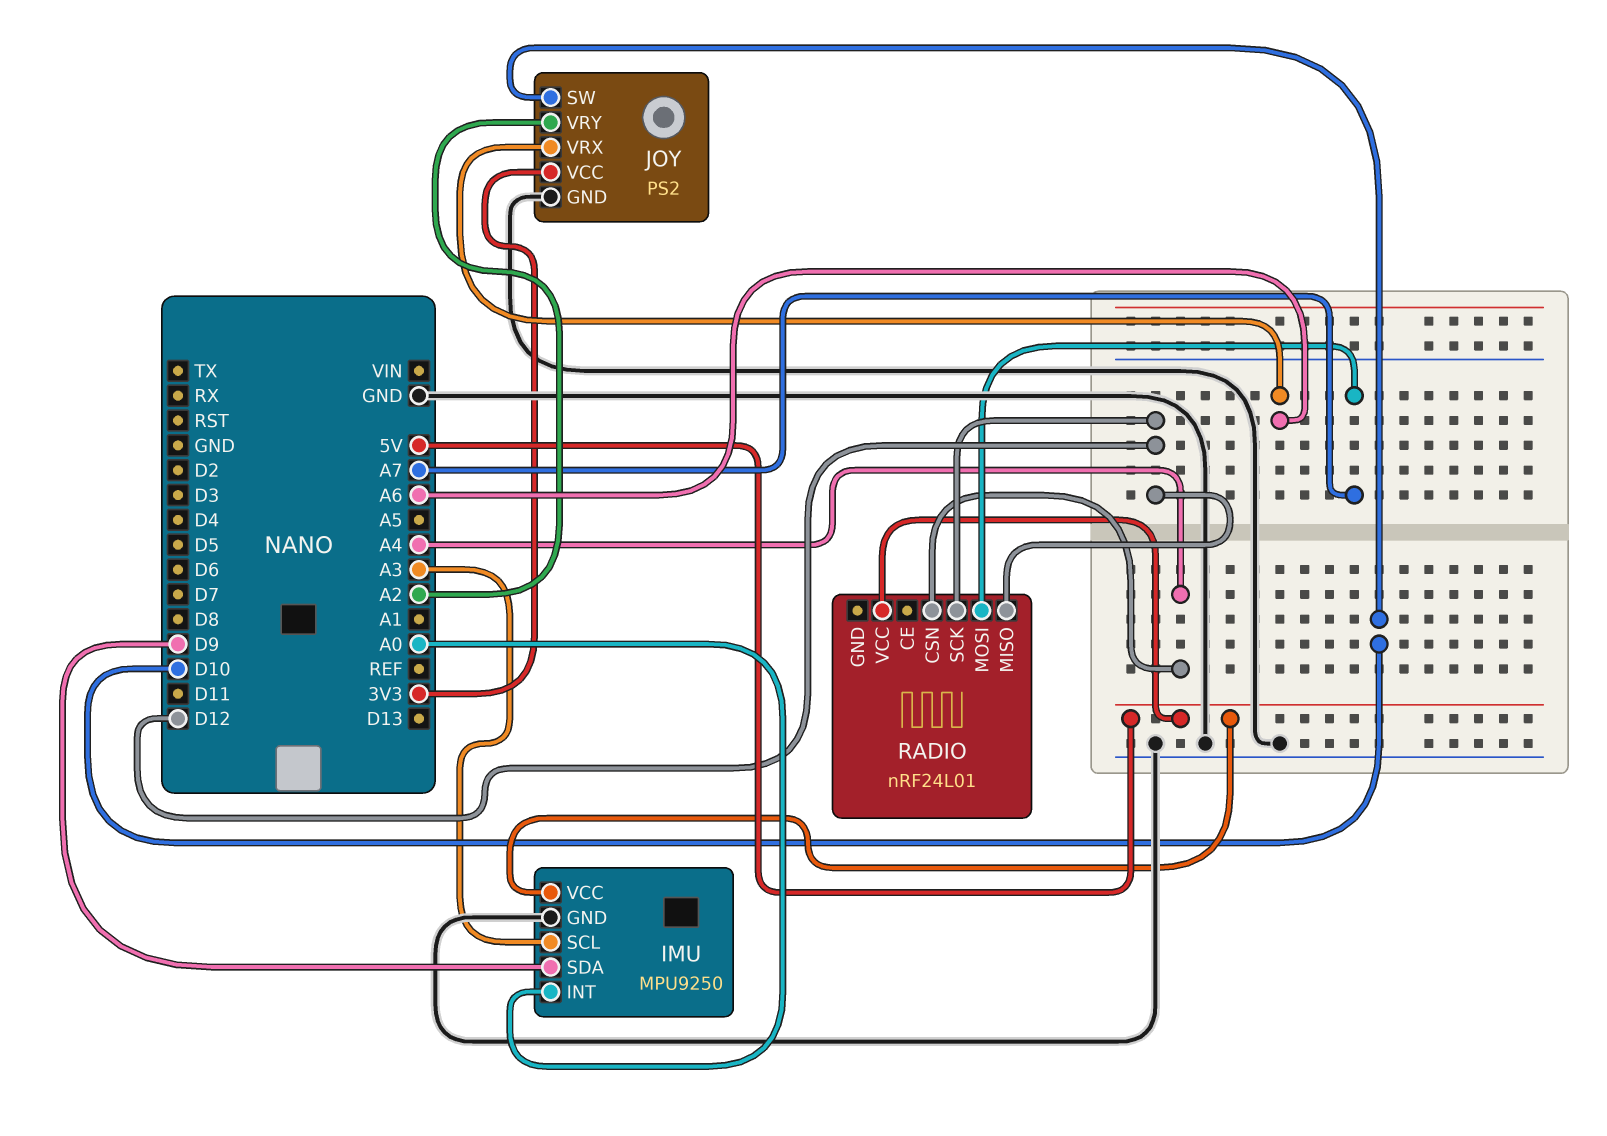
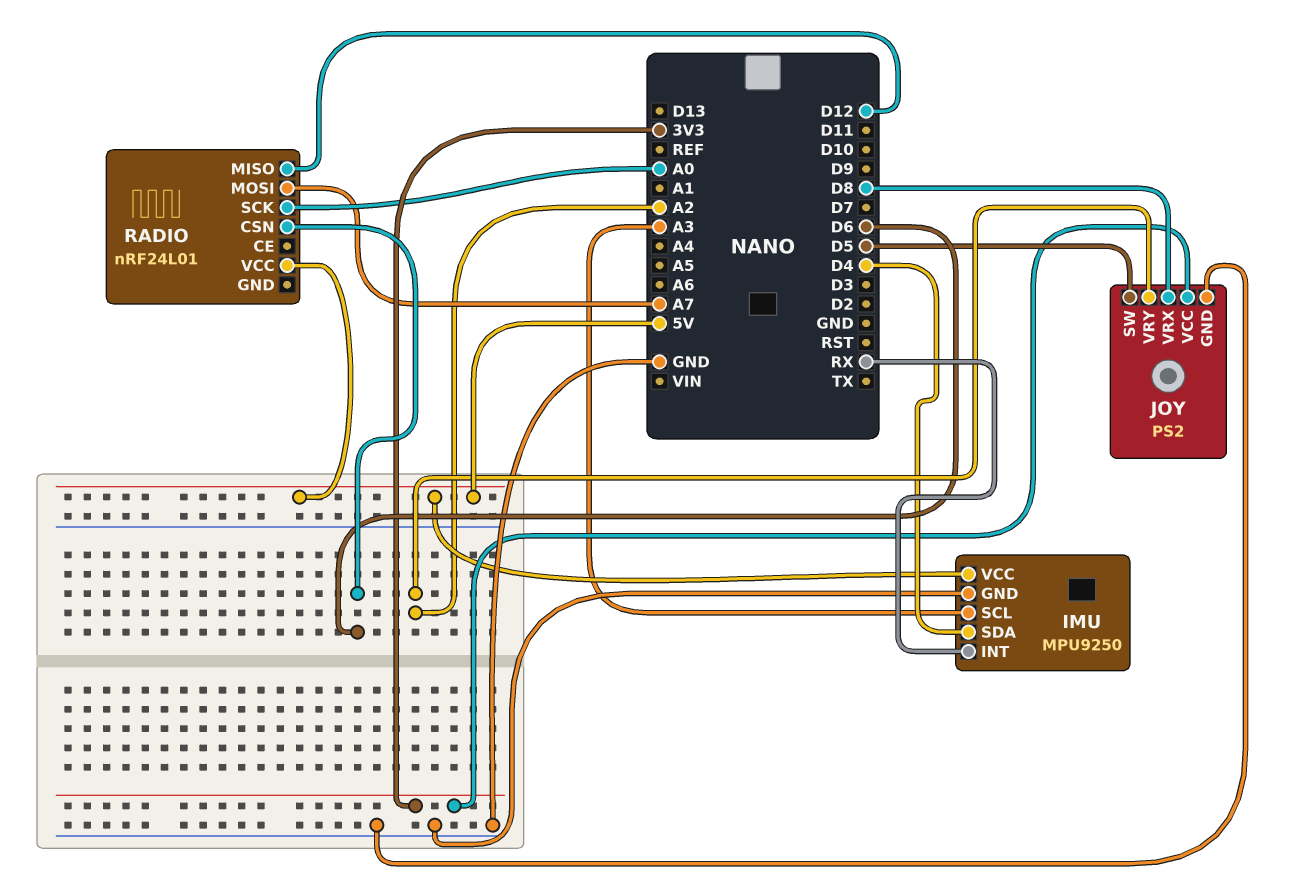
IMU pin INT: A0 -> RX
IMU pin SDA: D9 -> D4
JOY pin SW: D10 -> D5
JOY pin VRX: A6 -> D8
RADIO pin CSN: A4 -> D6
RADIO pin SCK: D12 -> A0

